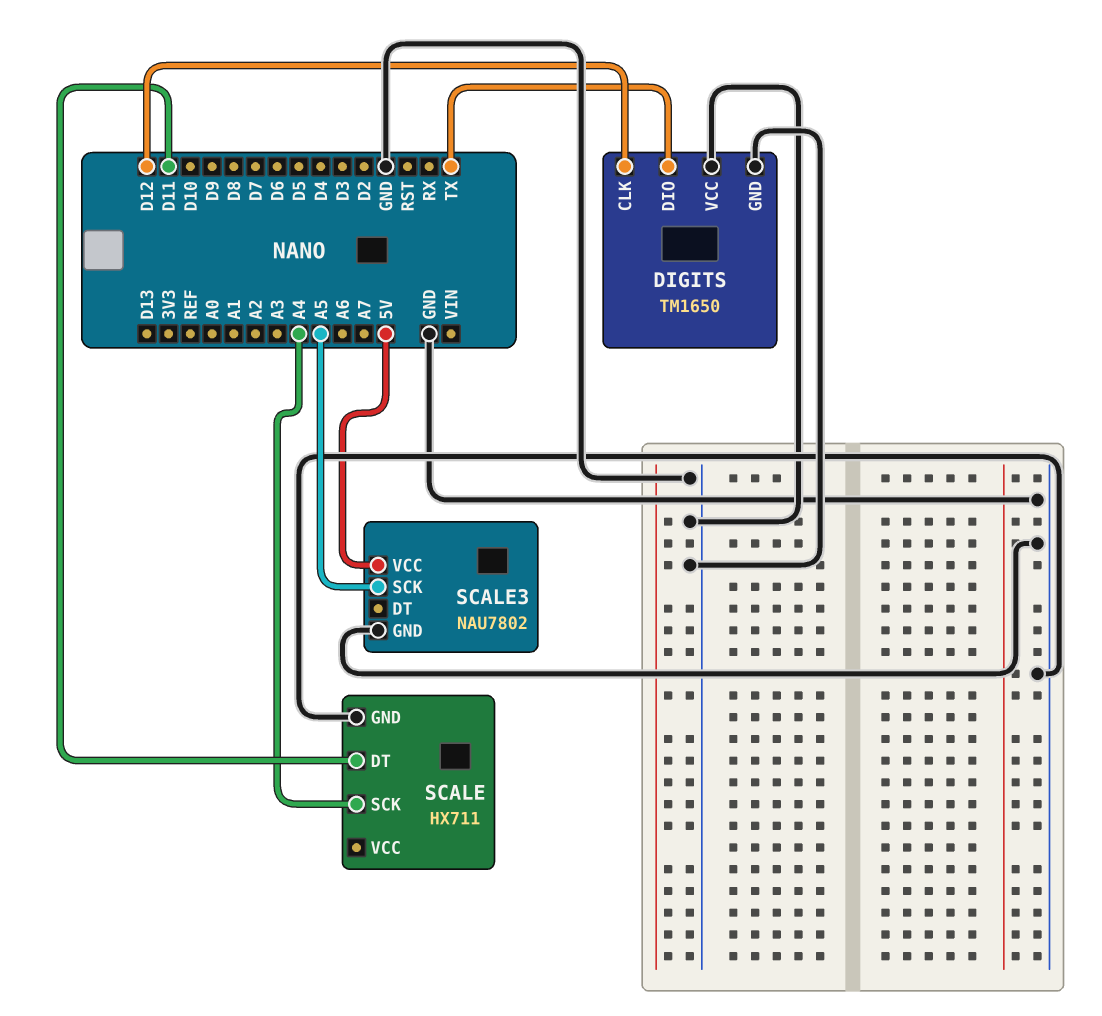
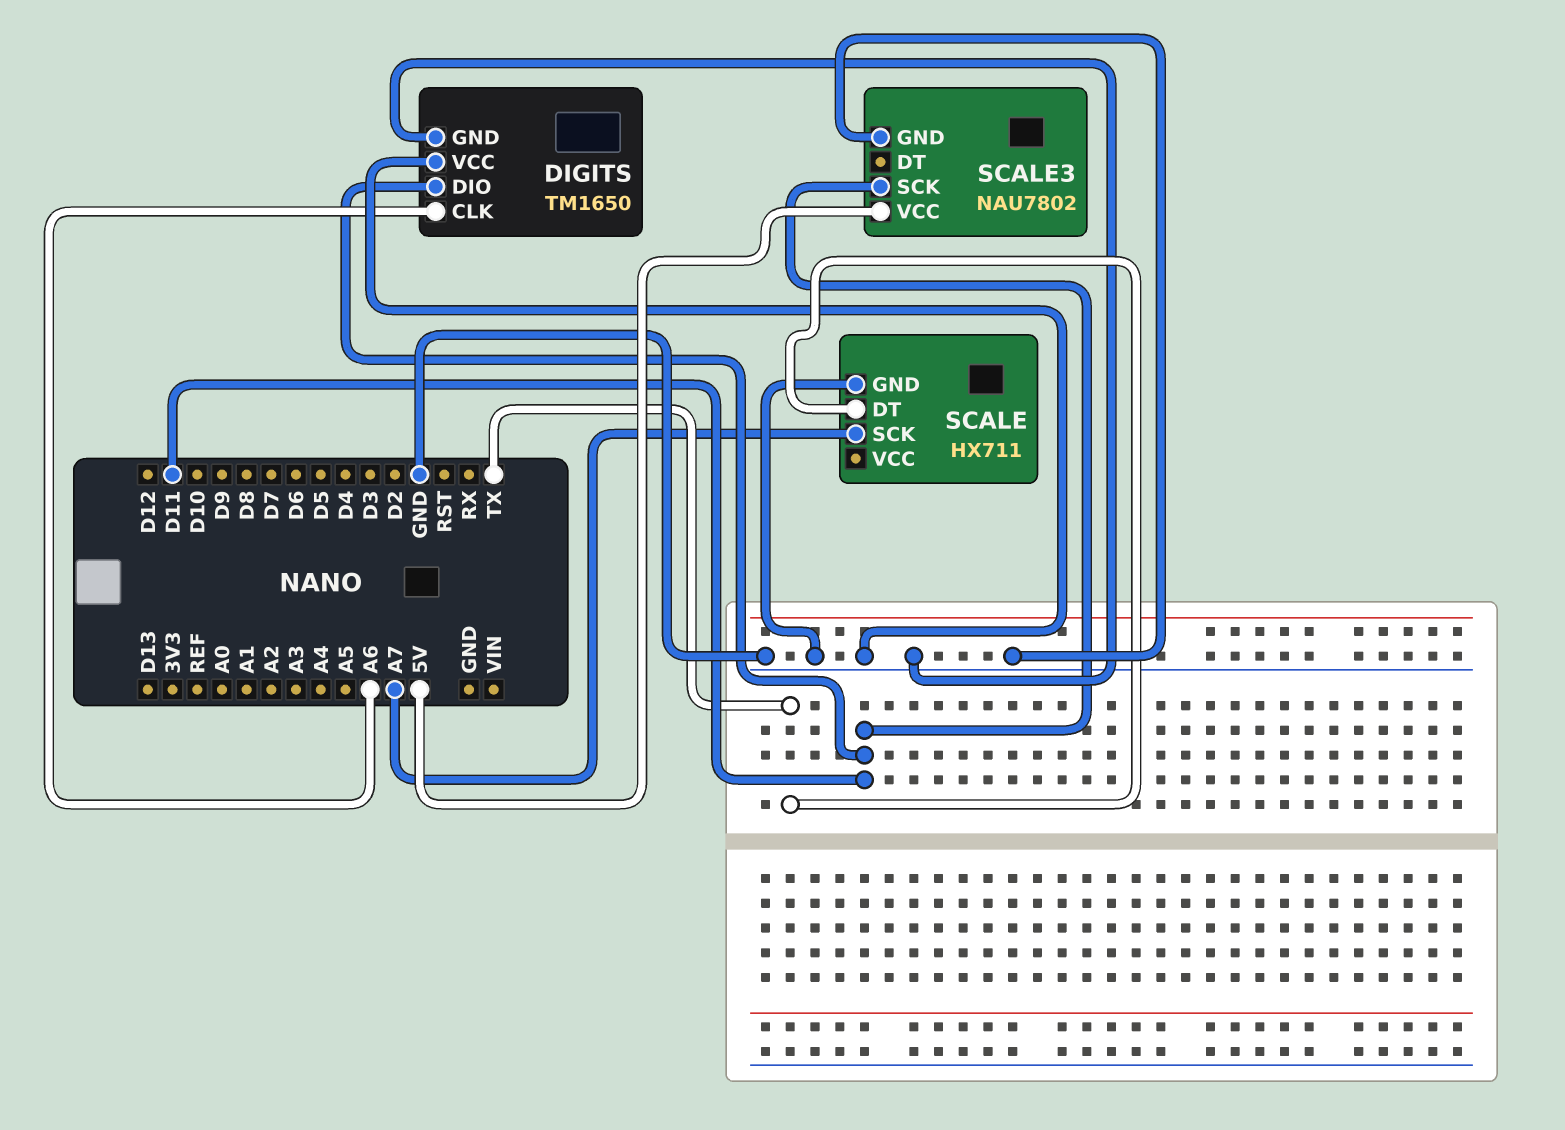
DIGITS pin CLK: D12 -> A6
DIGITS pin DIO: TX -> D11
SCALE pin DT: D11 -> TX
SCALE pin SCK: A4 -> A7
SCALE3 pin SCK: A5 -> D11

